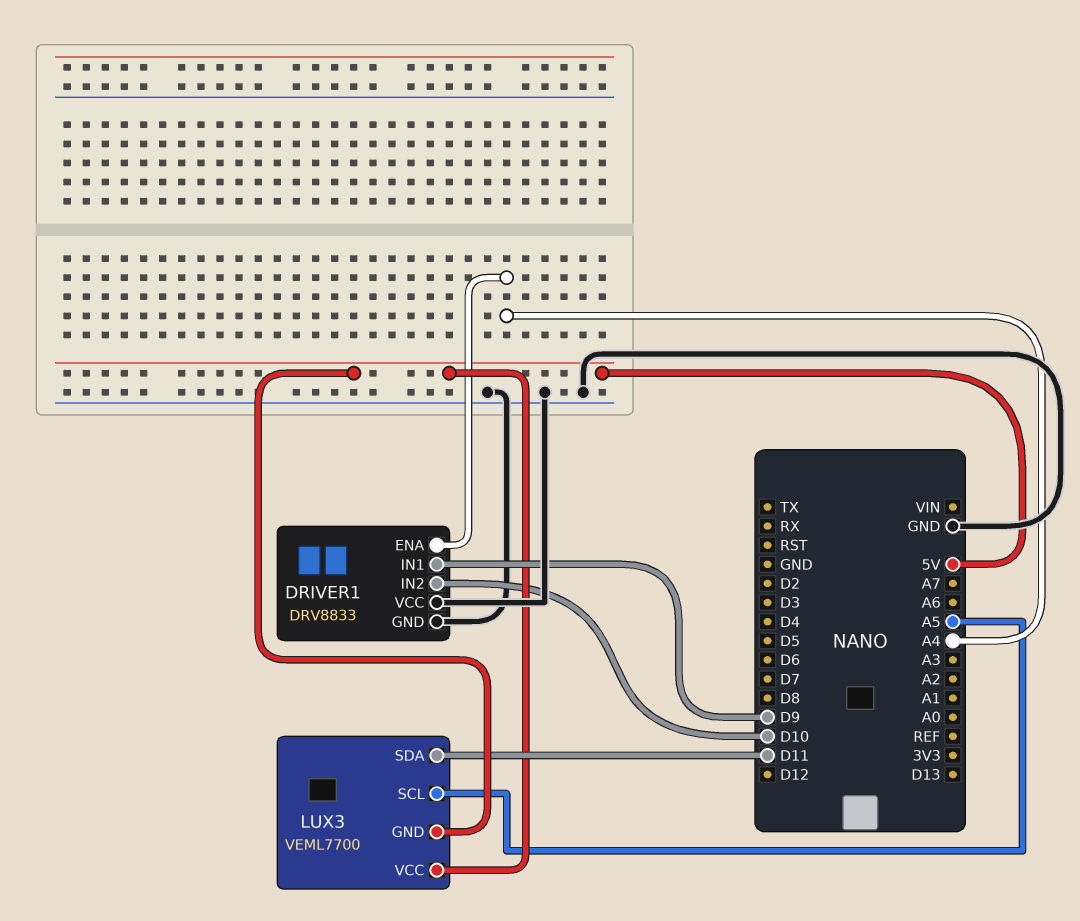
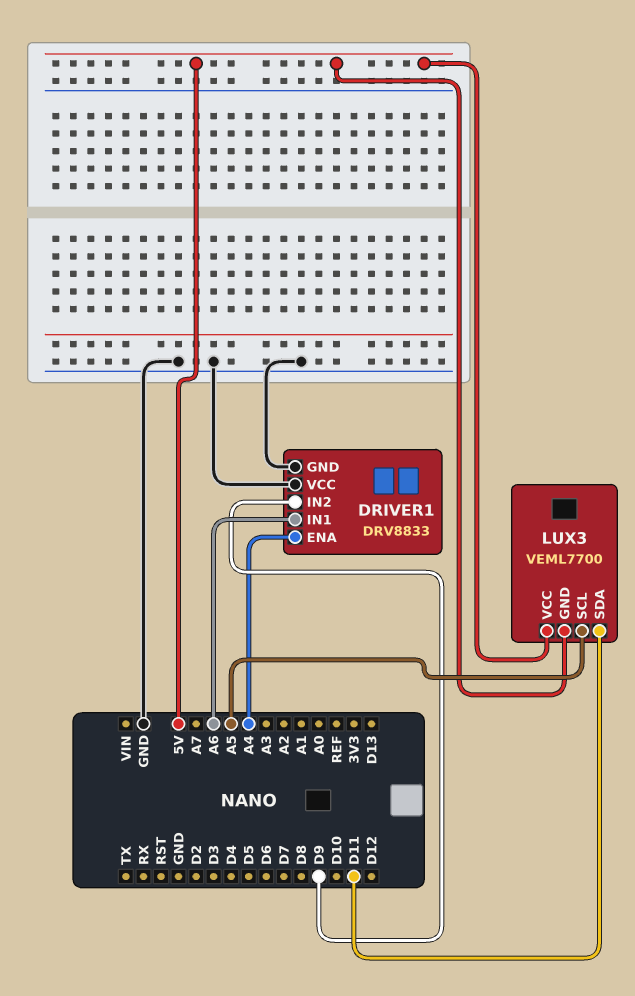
DRIVER1 pin IN1: D9 -> A6
DRIVER1 pin IN2: D10 -> D9

